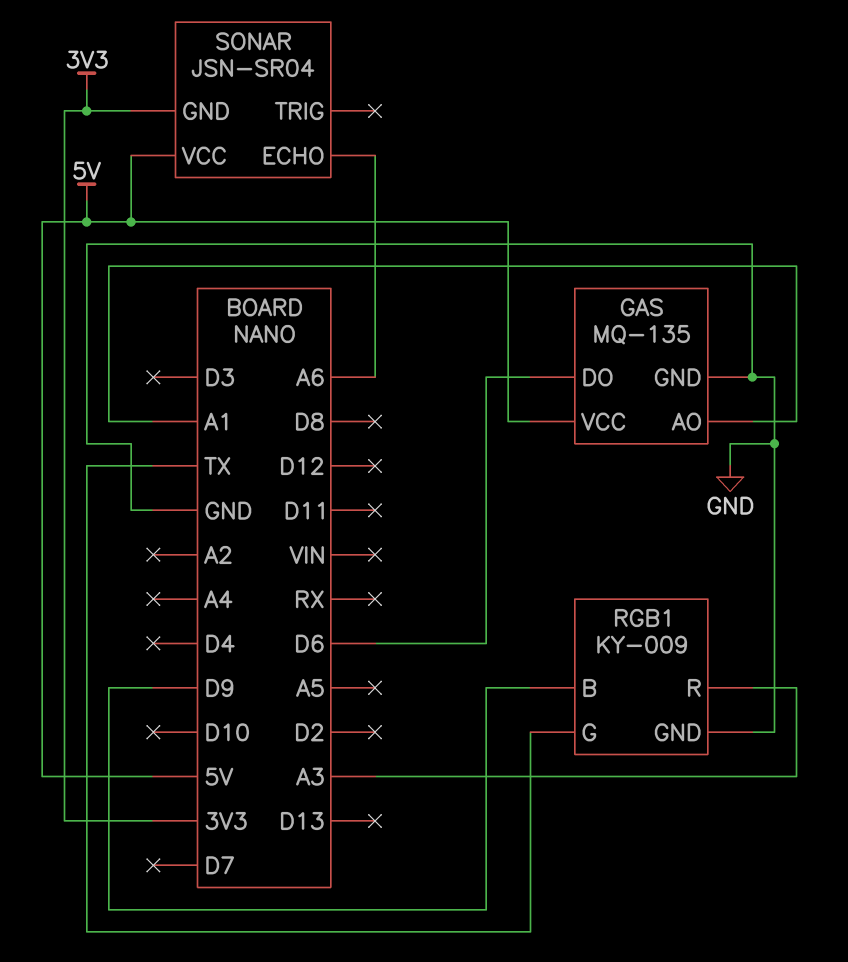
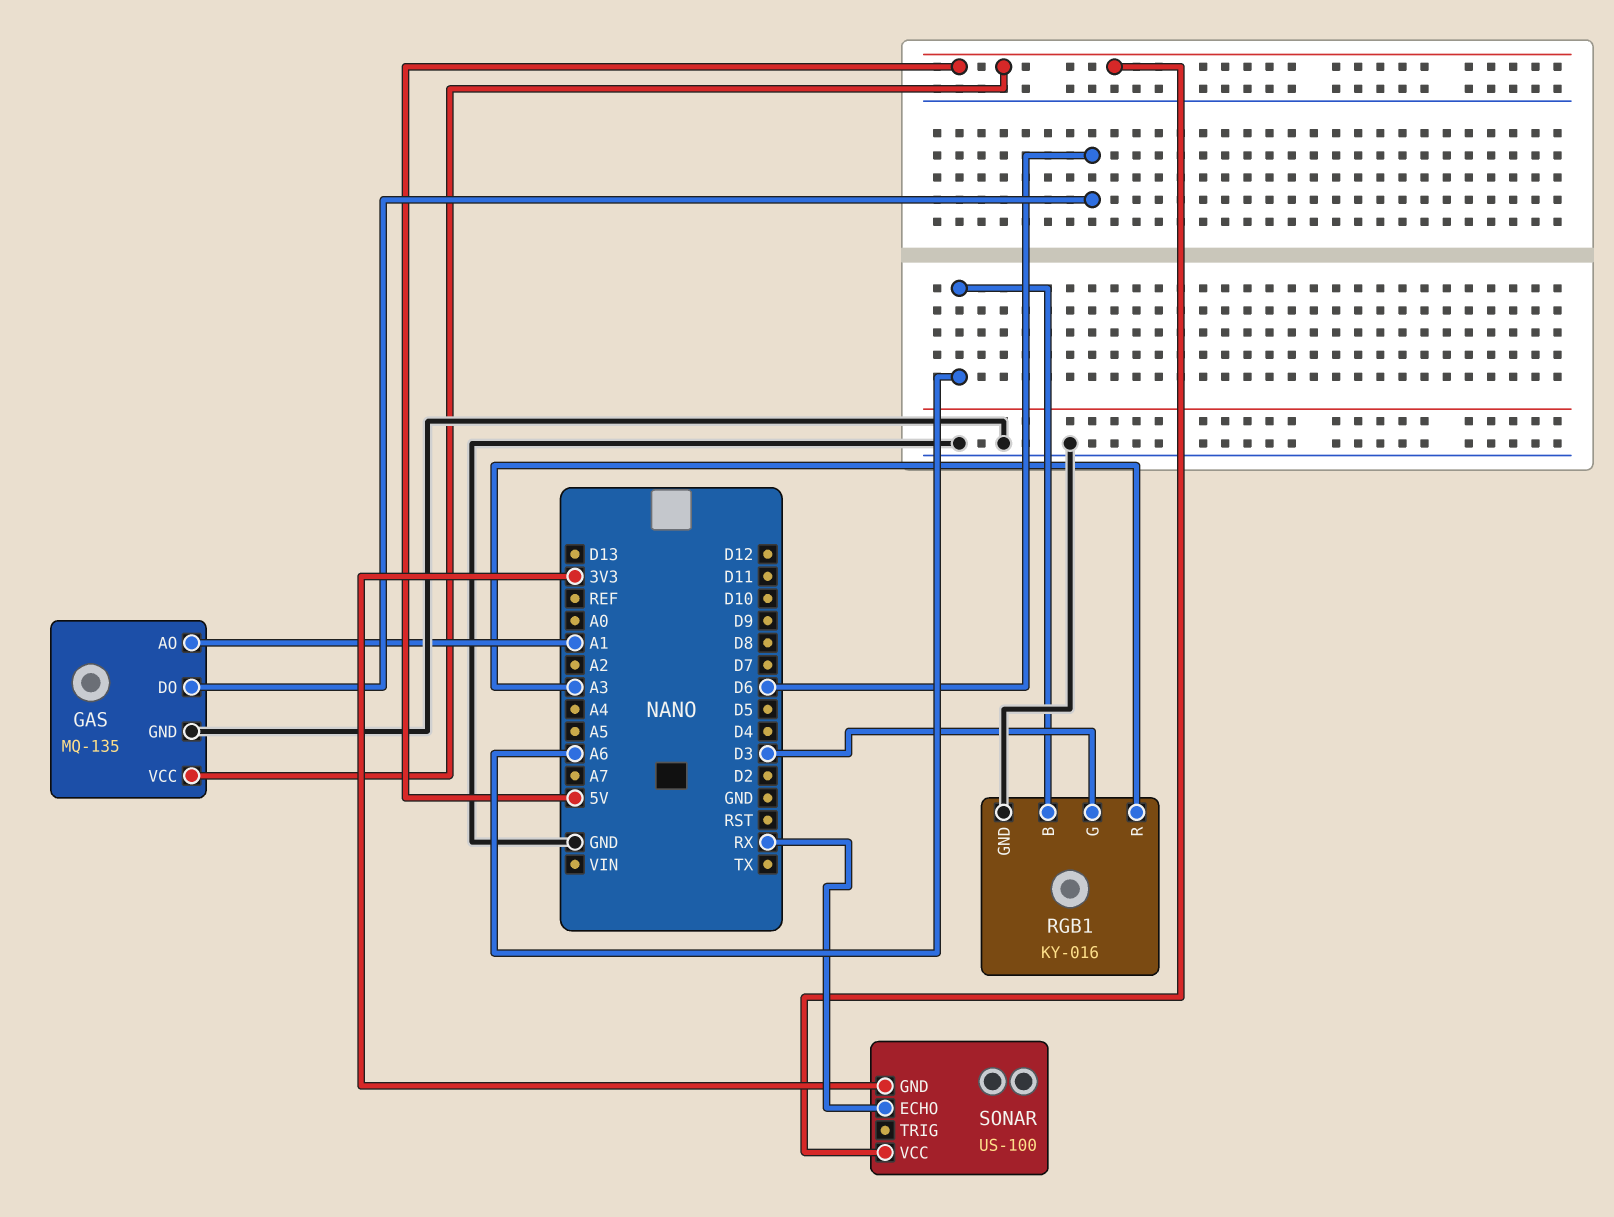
RGB1: KY-009 -> KY-016
RGB1 pin B: D9 -> A6
RGB1 pin G: TX -> D3
SONAR: JSN-SR04 -> US-100
SONAR pin ECHO: A6 -> RX

